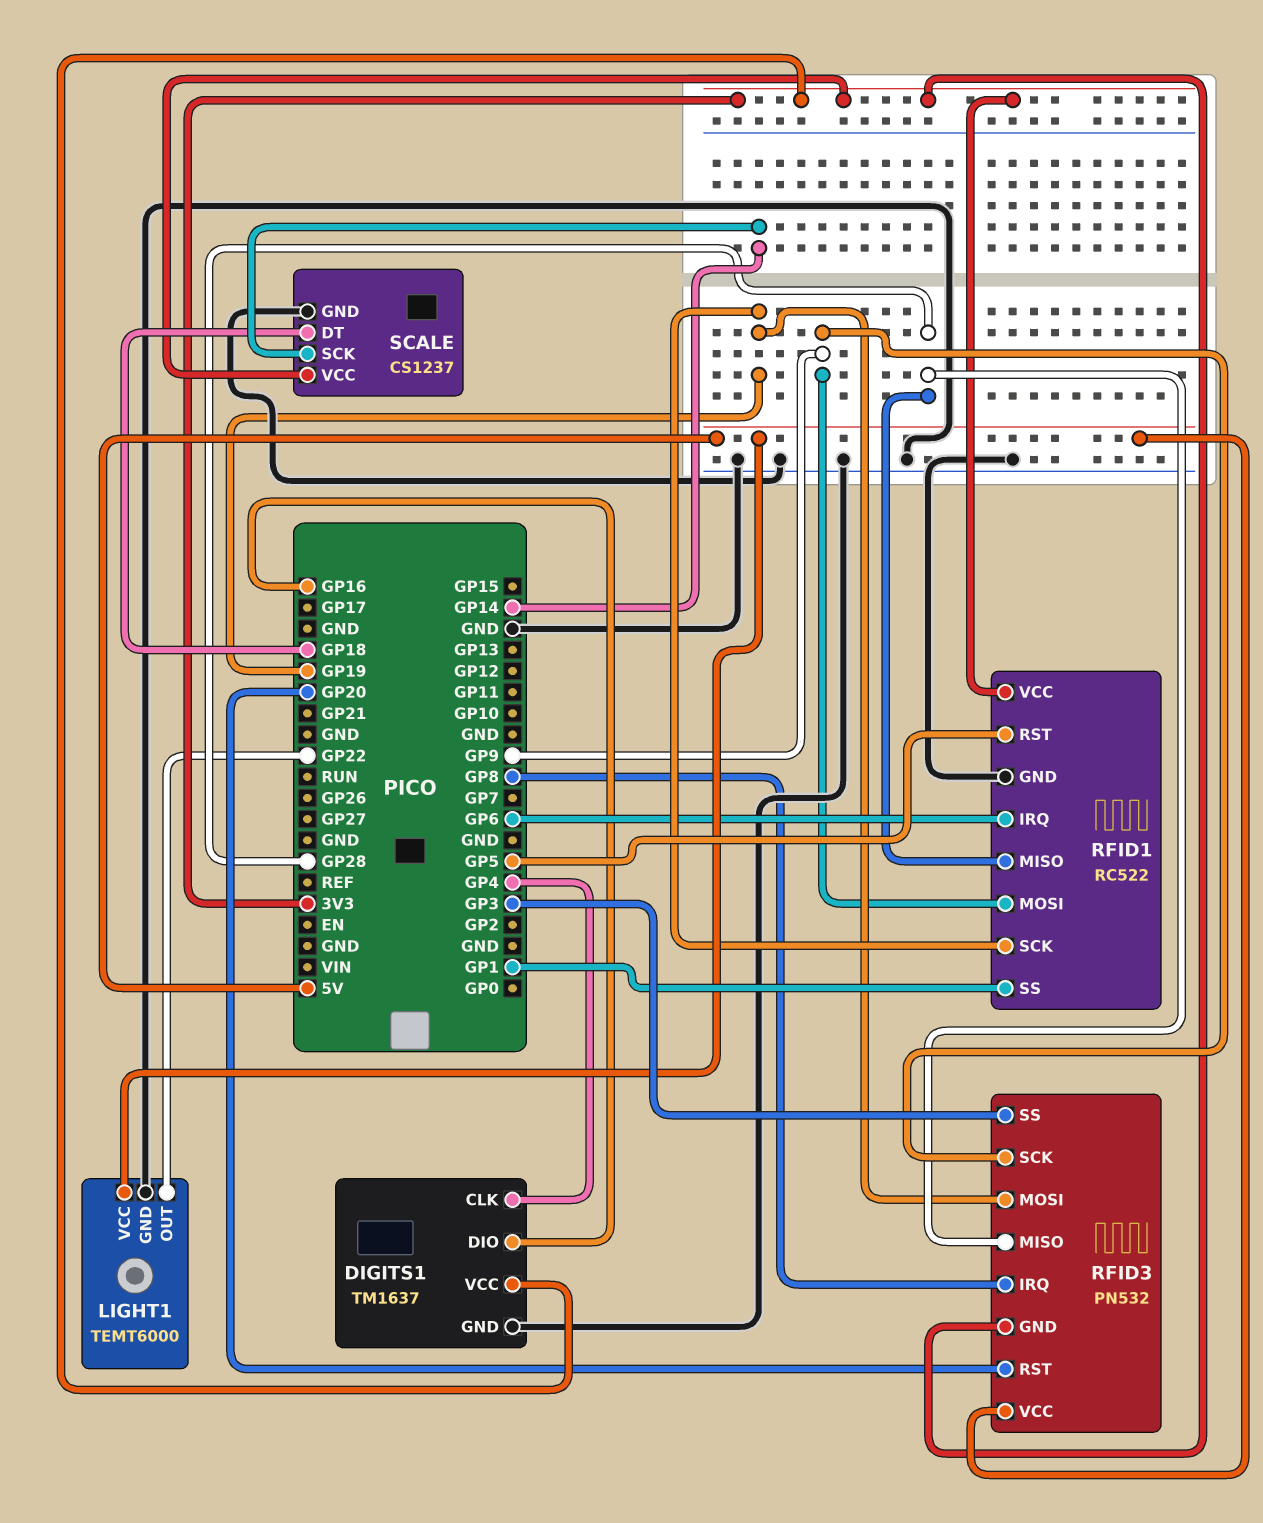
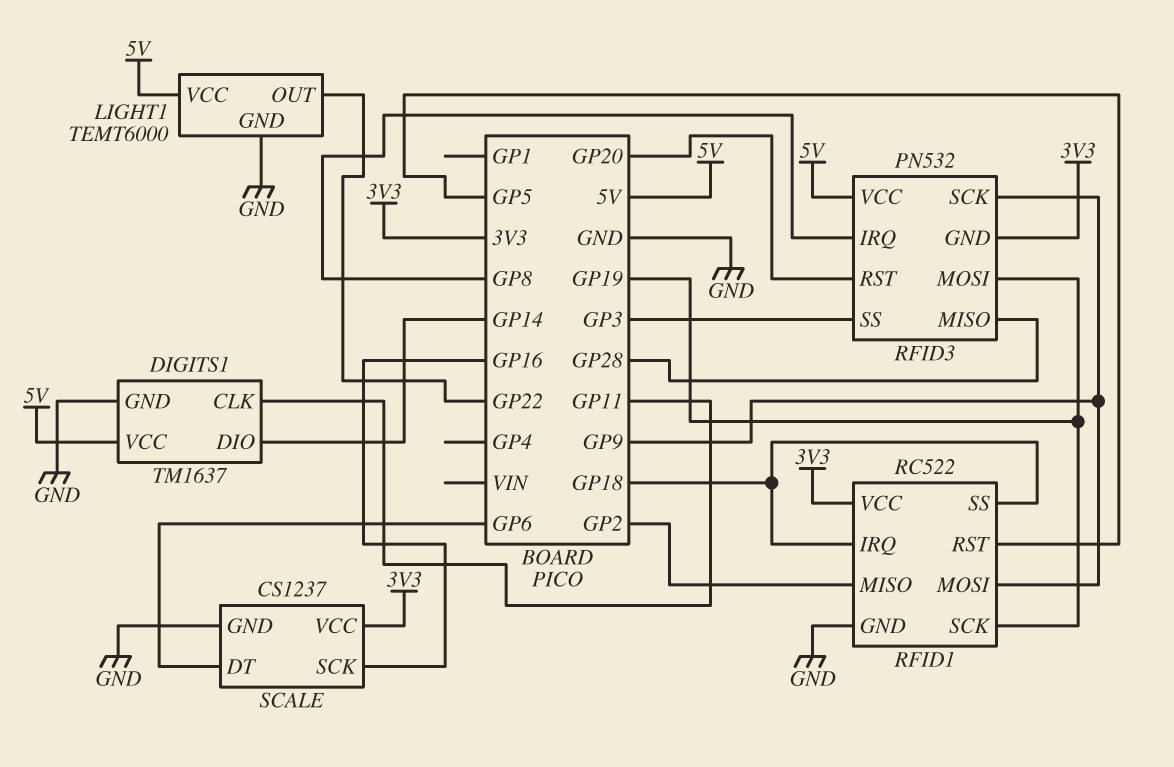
DIGITS1 pin CLK: GP4 -> GP11
DIGITS1 pin DIO: GP16 -> GP14
DIGITS1 pin VCC: 3V3 -> 5V
RFID1 pin IRQ: GP6 -> GP18
RFID1 pin MISO: GP28 -> GP2
RFID1 pin SS: GP1 -> GP18
SCALE pin DT: GP18 -> GP6
SCALE pin SCK: GP14 -> GP16

